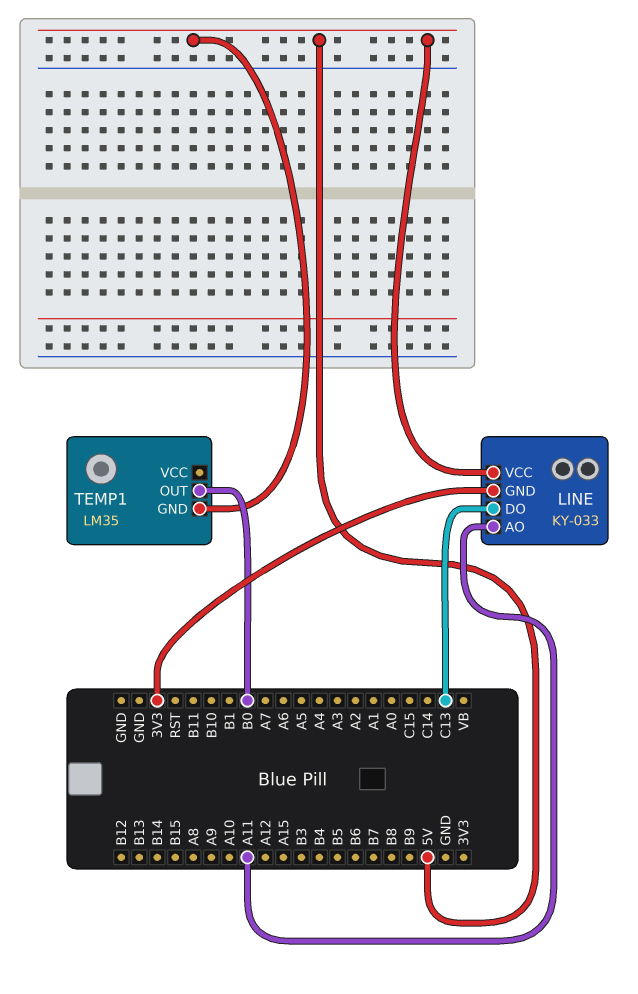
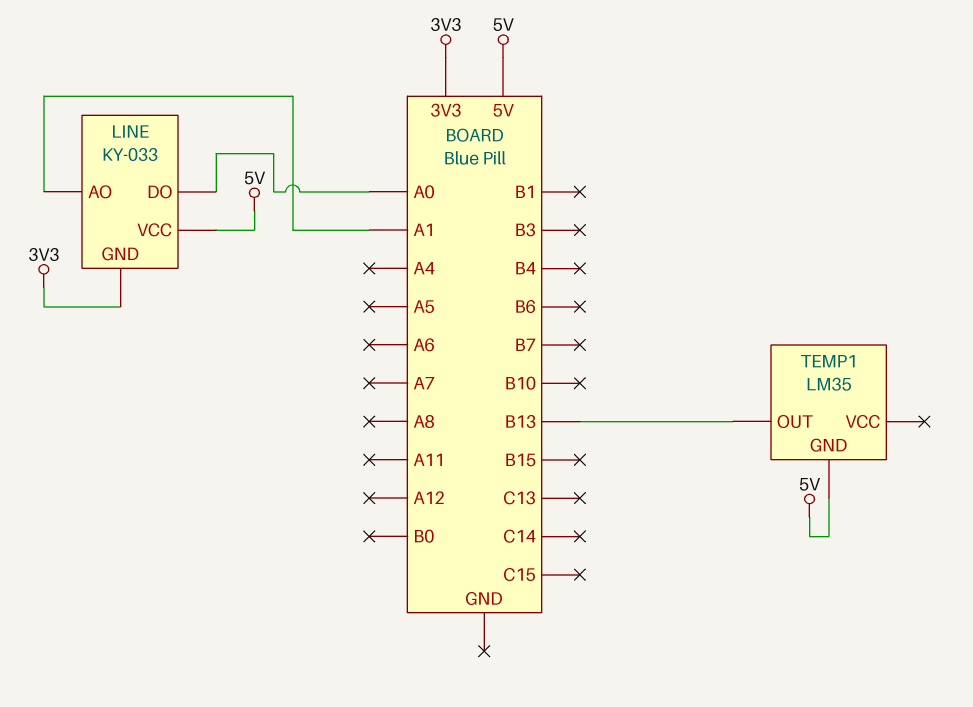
LINE pin AO: A11 -> A1
LINE pin DO: C13 -> A0
TEMP1 pin OUT: B0 -> B13

